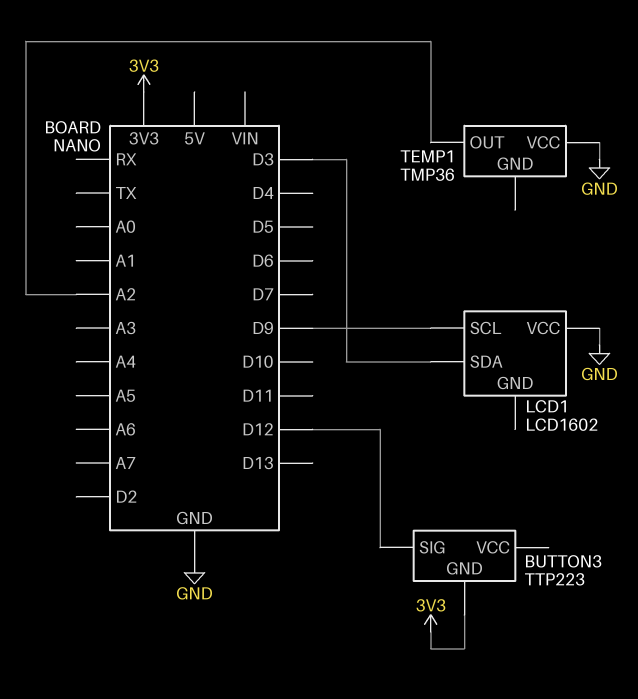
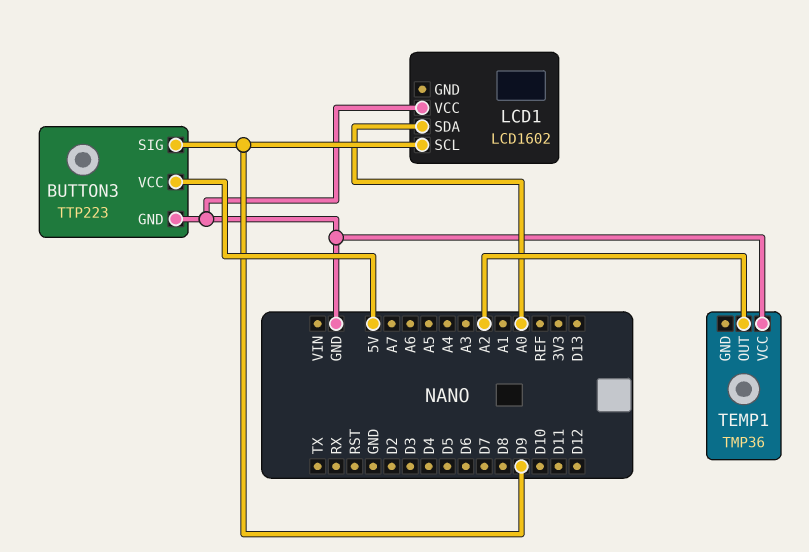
BUTTON3 pin GND: 3V3 -> GND
BUTTON3 pin SIG: D12 -> D9
BUTTON3 pin VCC: none -> 5V
LCD1 pin SDA: D3 -> A0

